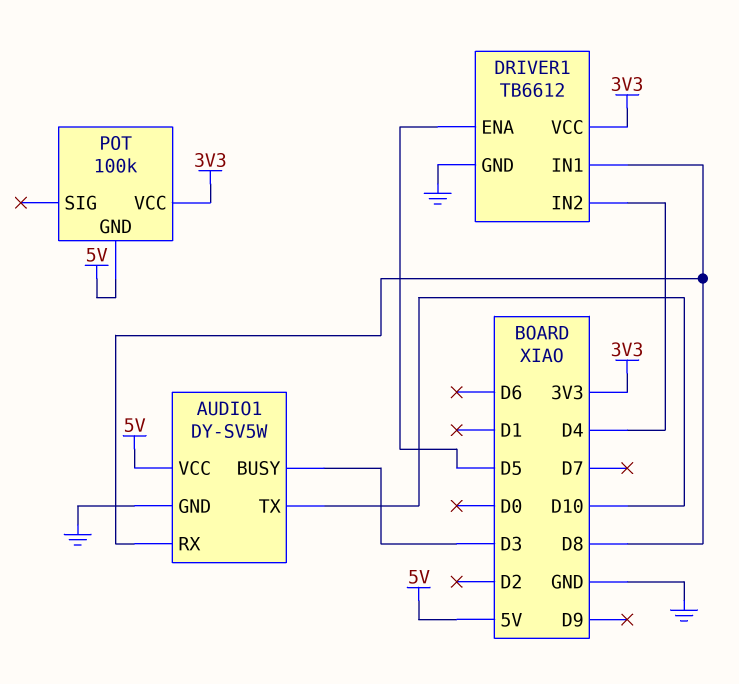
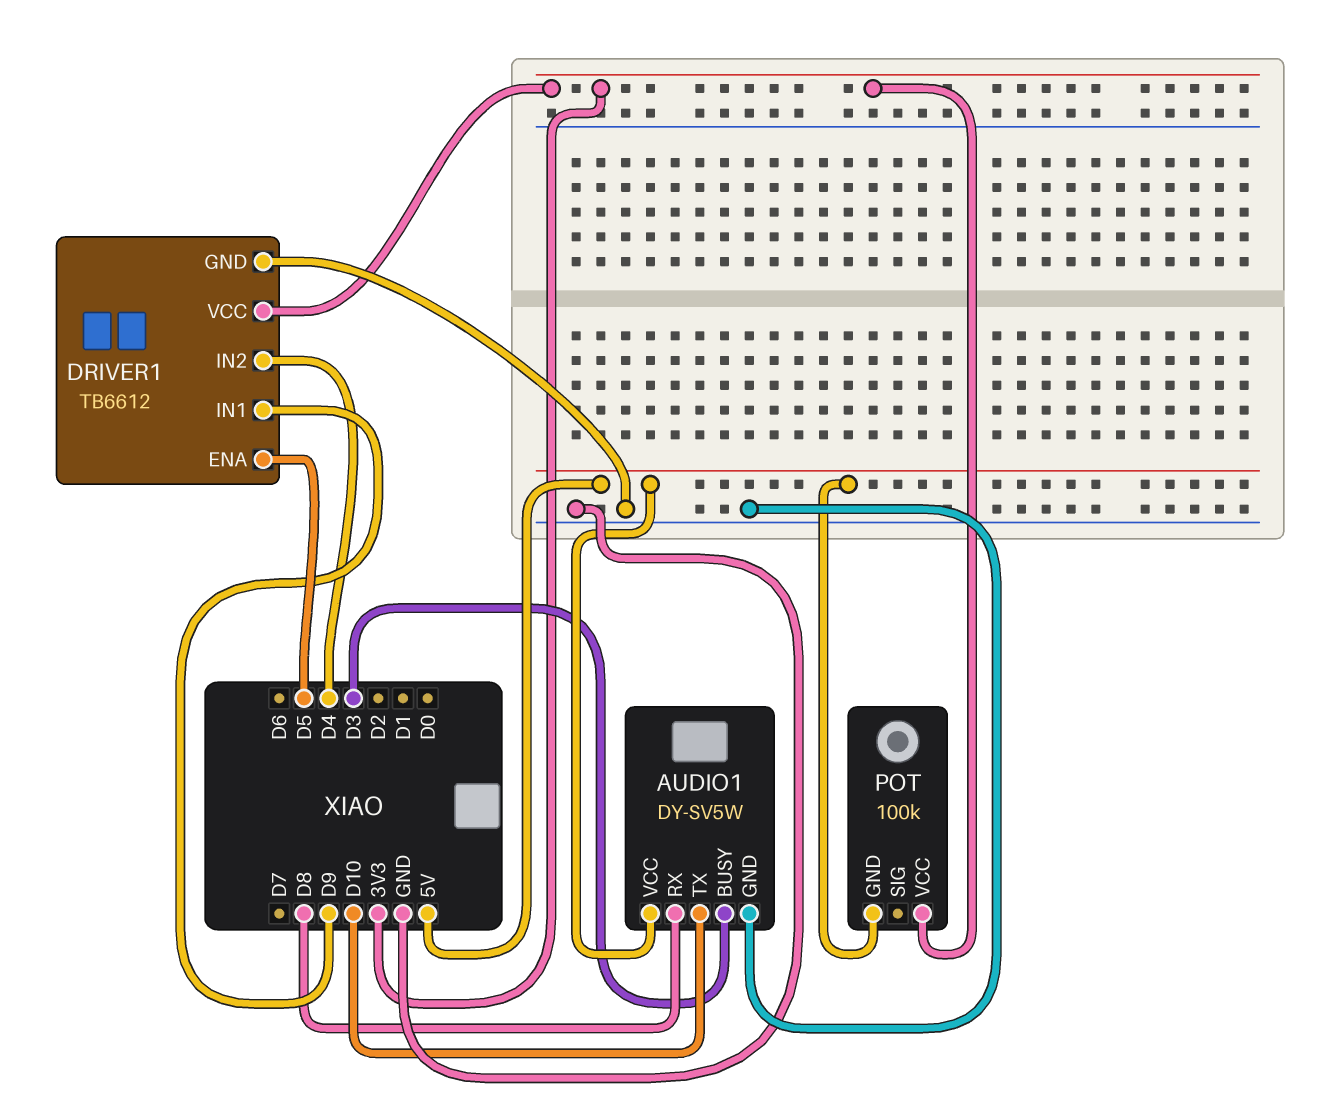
DRIVER1 pin IN1: D8 -> D9

